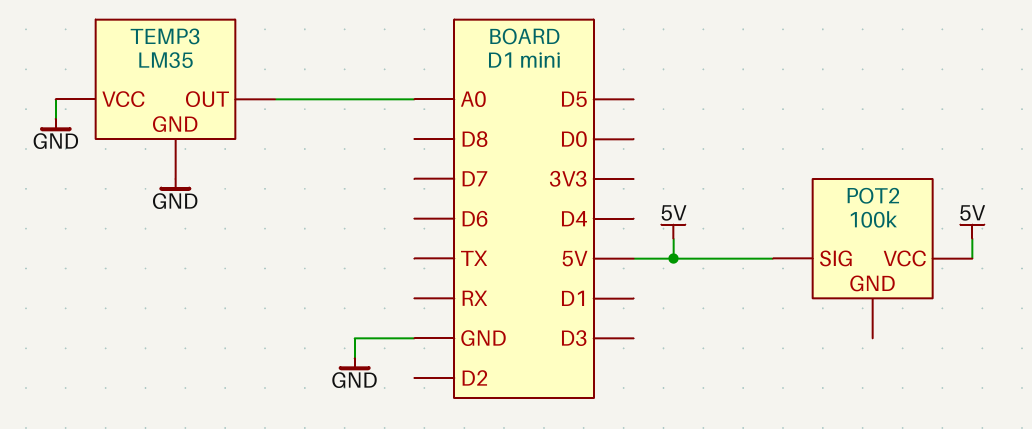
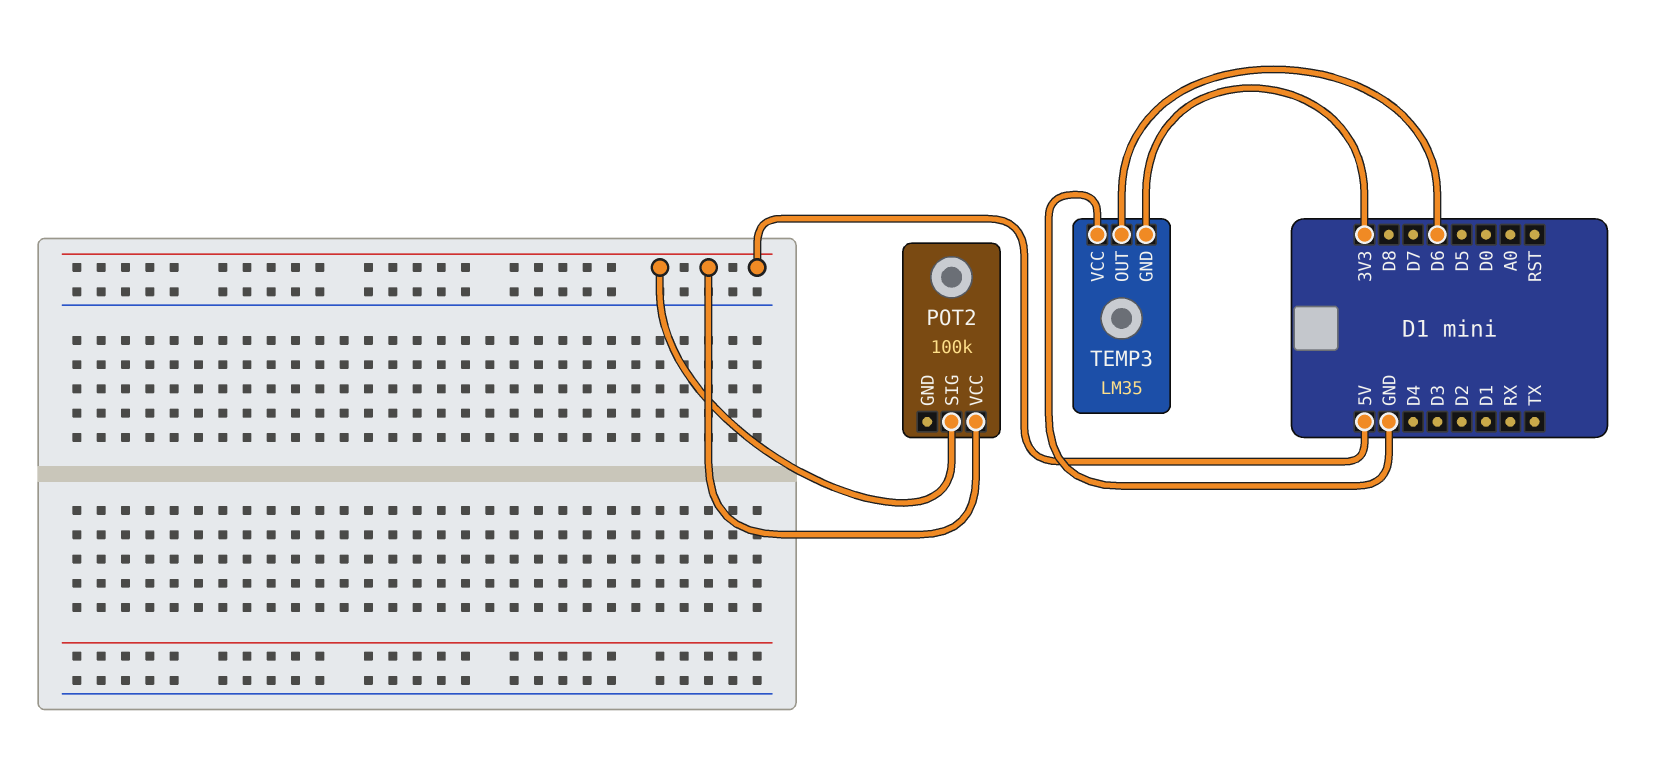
TEMP3 pin GND: GND -> 3V3
TEMP3 pin OUT: A0 -> D6

